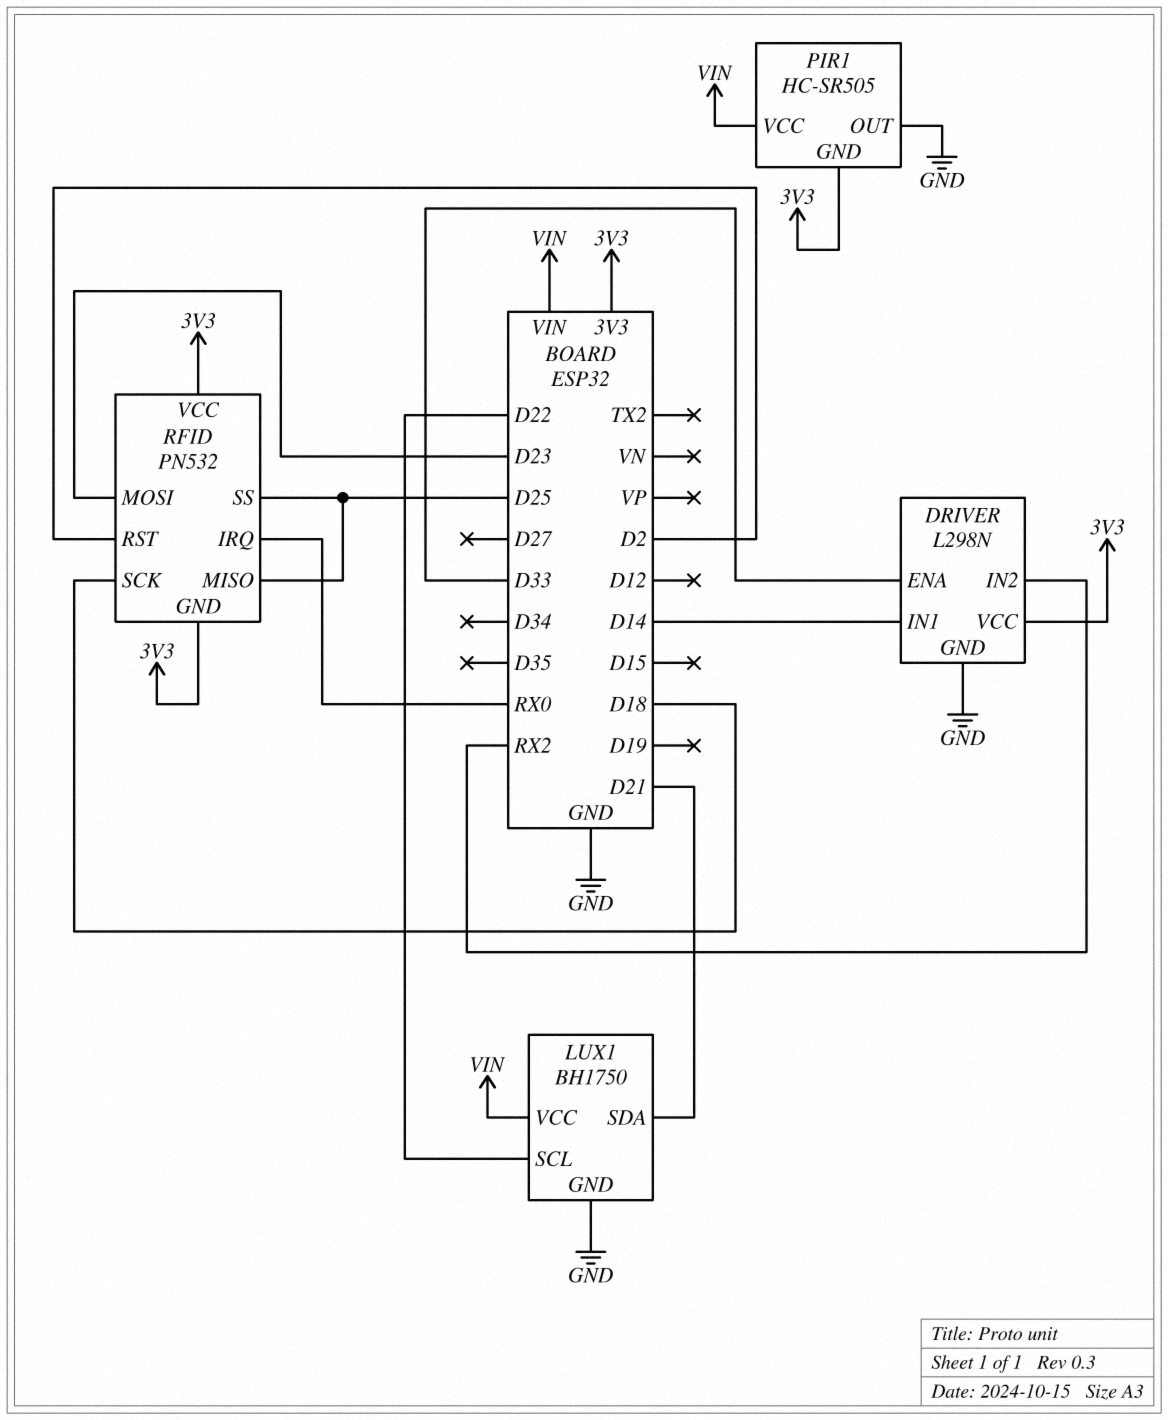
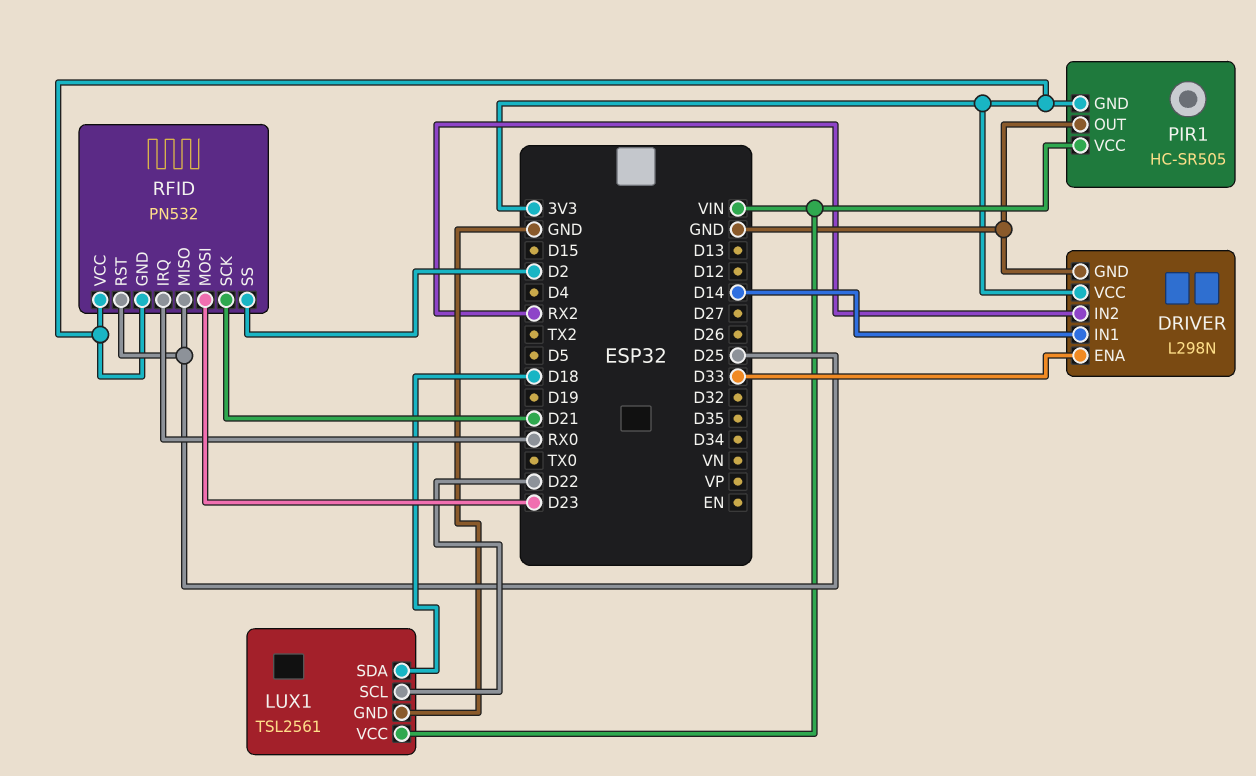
LUX1: BH1750 -> TSL2561
LUX1 pin SDA: D21 -> D18
RFID pin RST: D2 -> D25
RFID pin SCK: D18 -> D21
RFID pin SS: D25 -> D2

